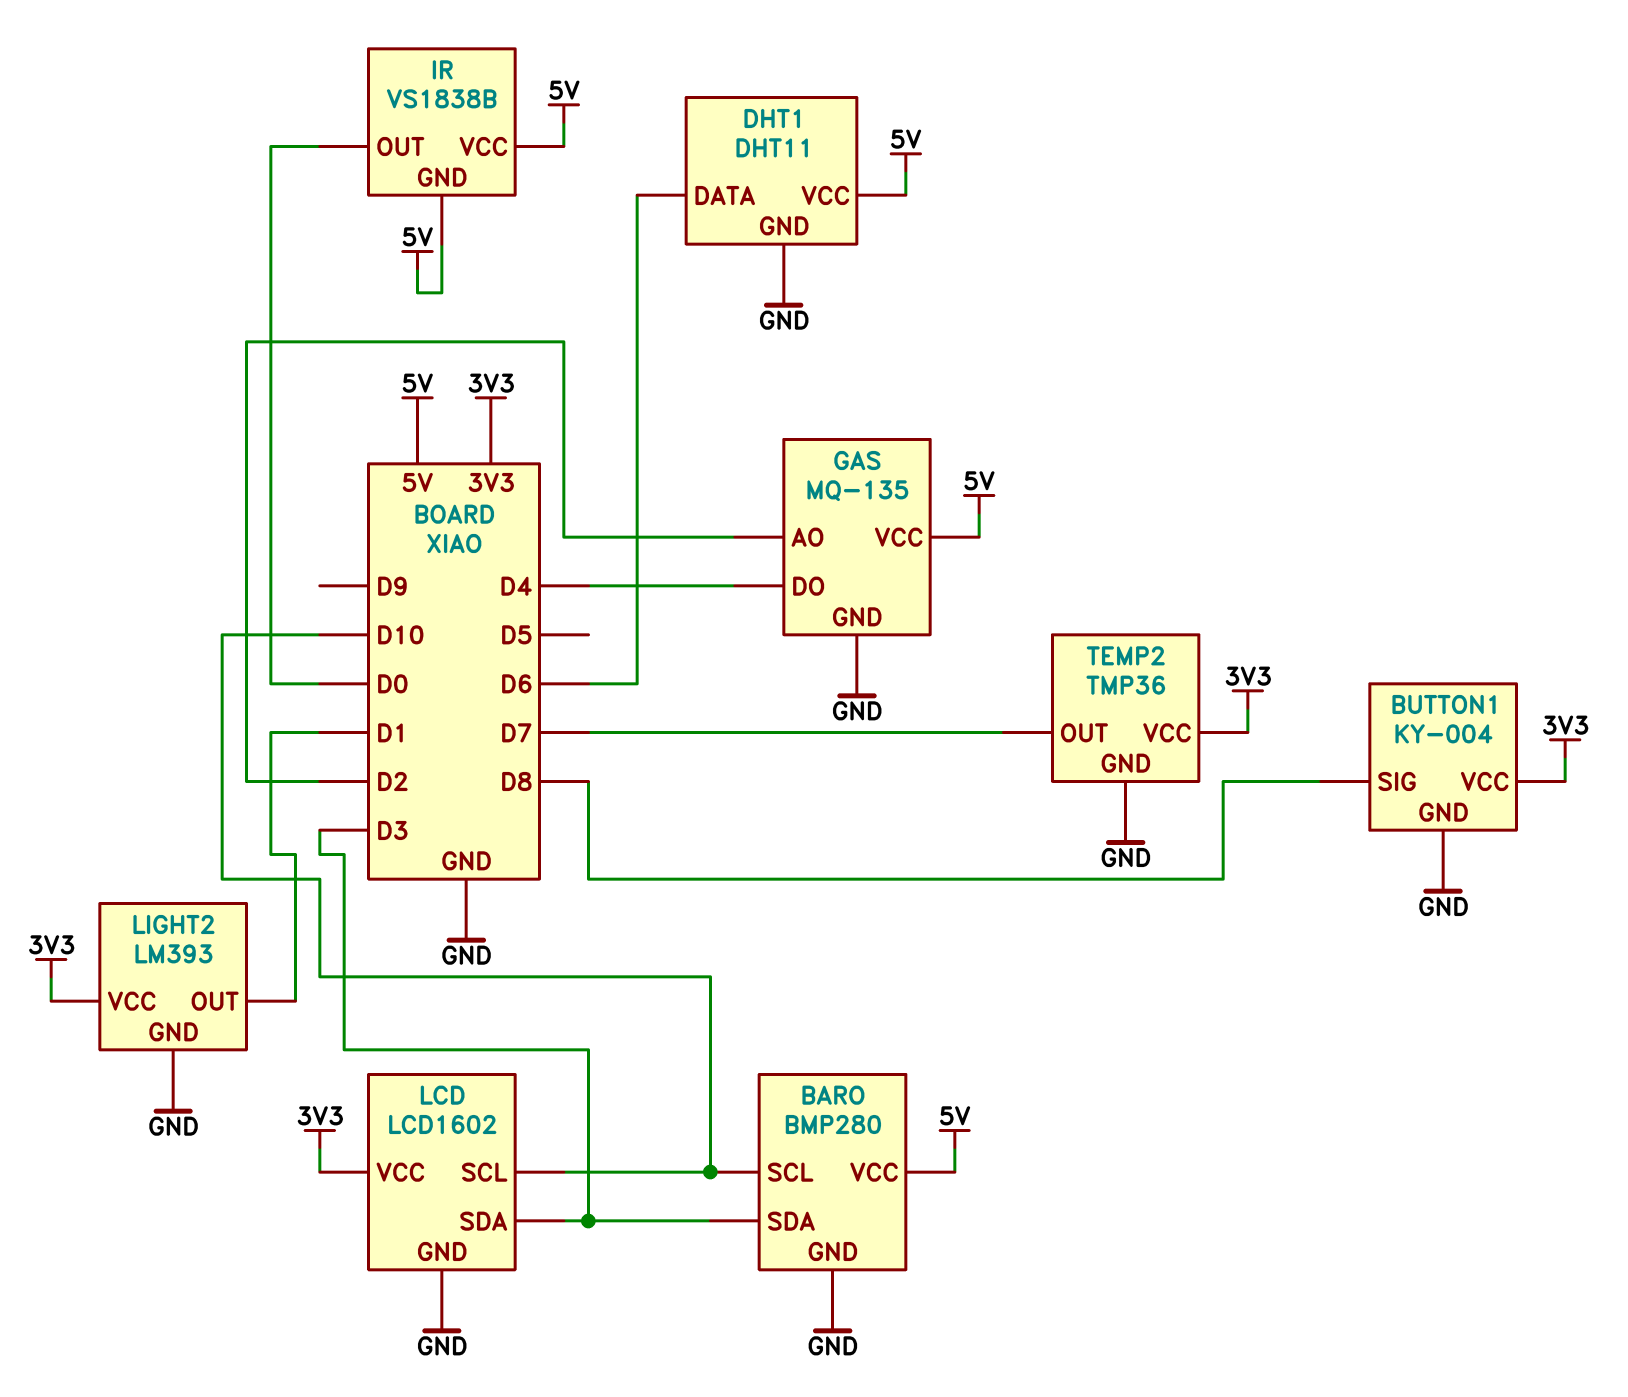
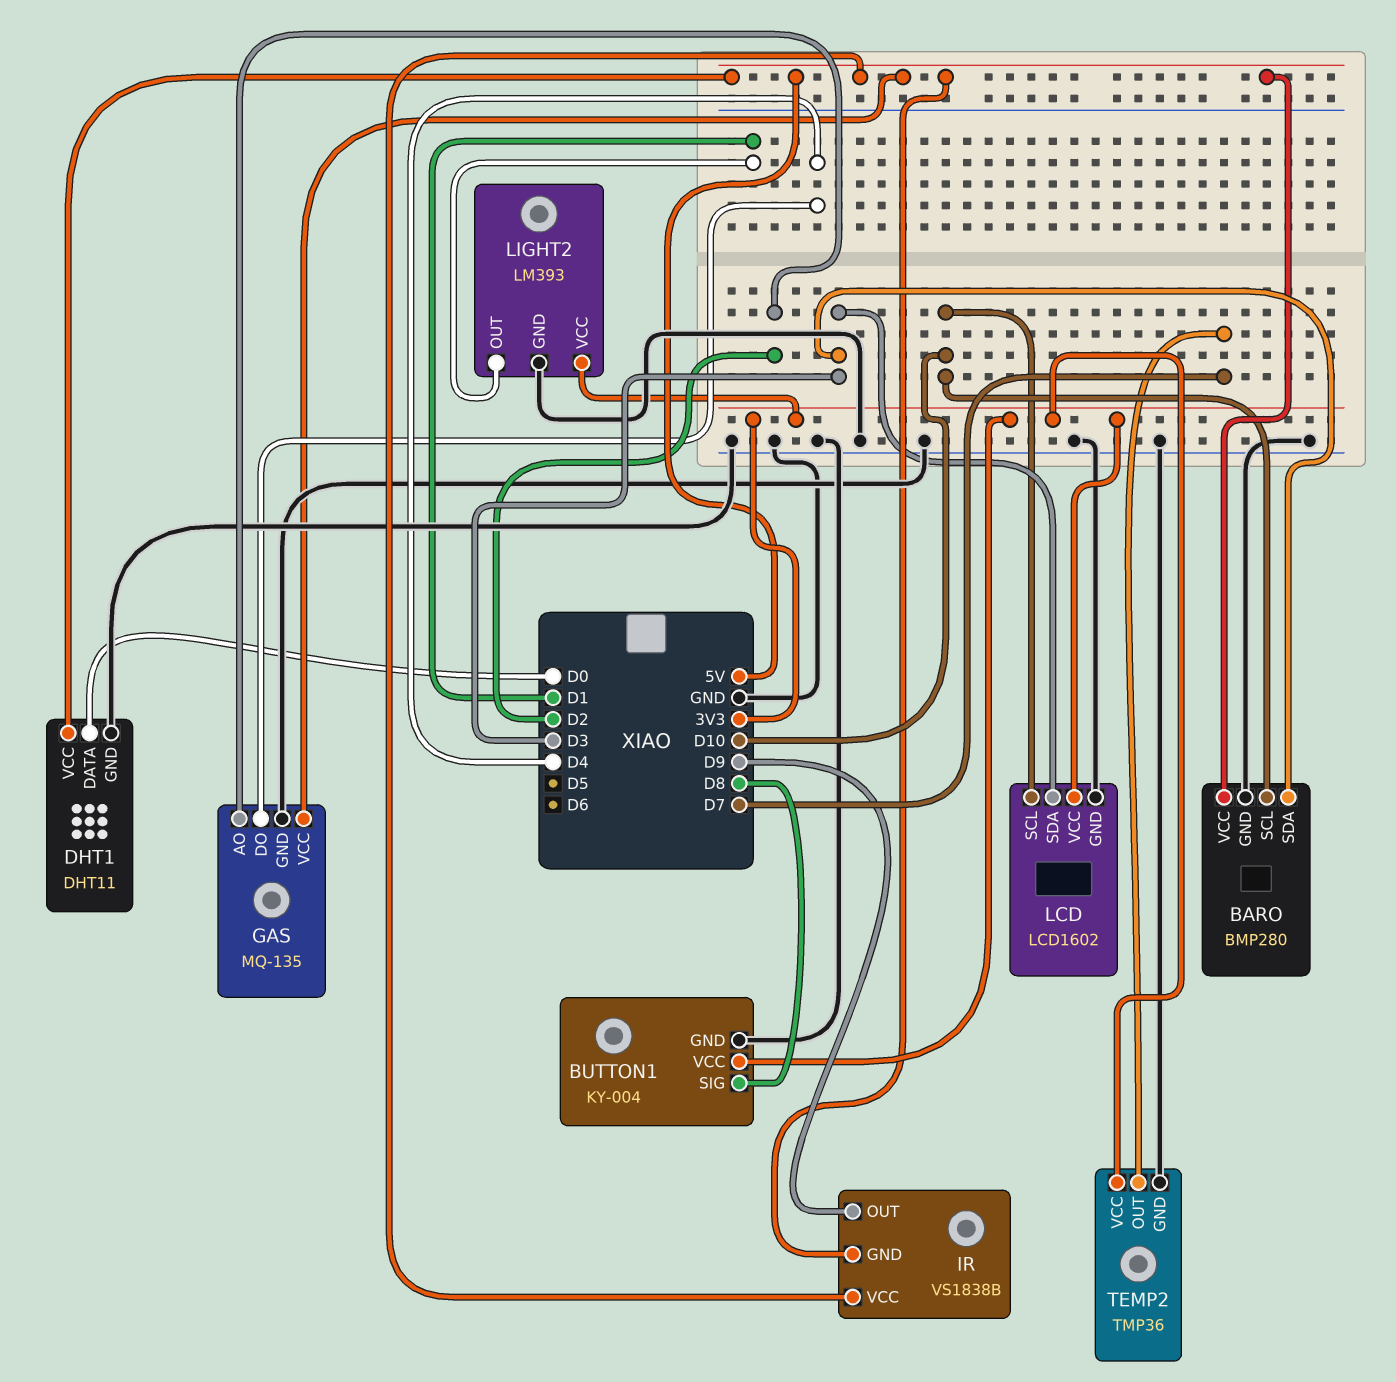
DHT1 pin DATA: D6 -> D0
IR pin OUT: D0 -> D9

